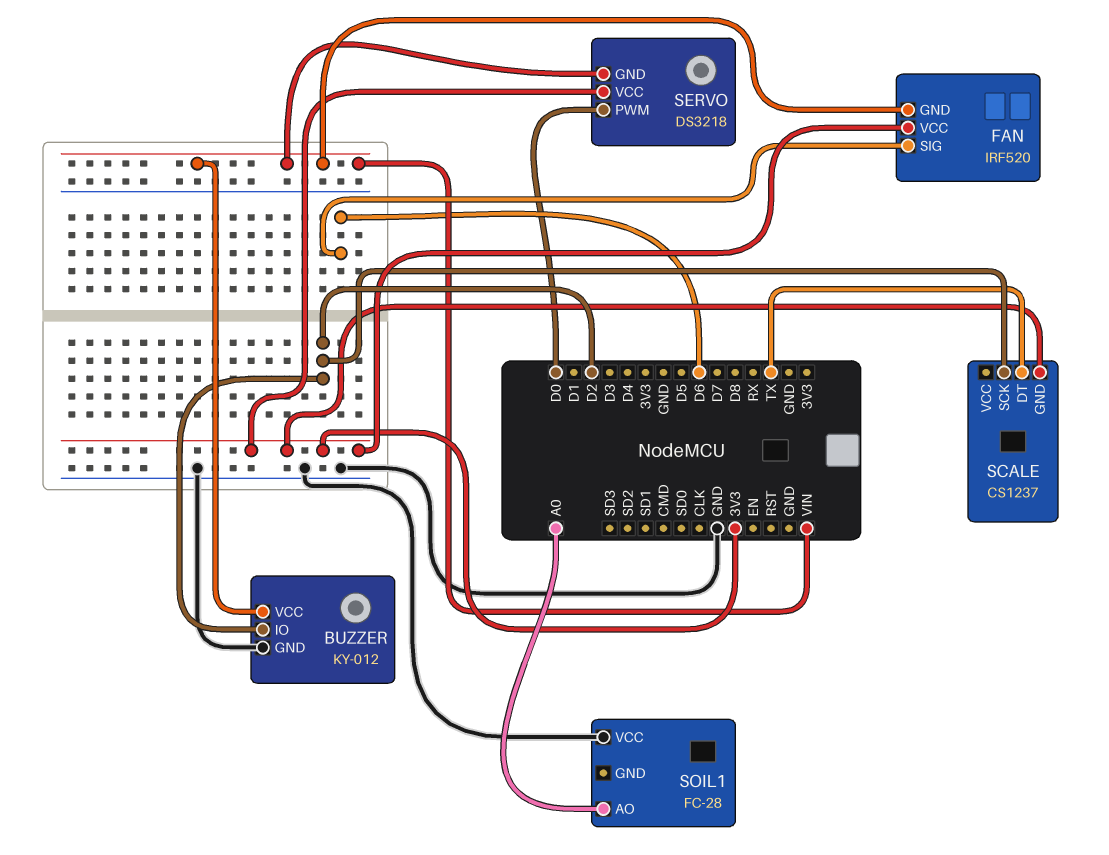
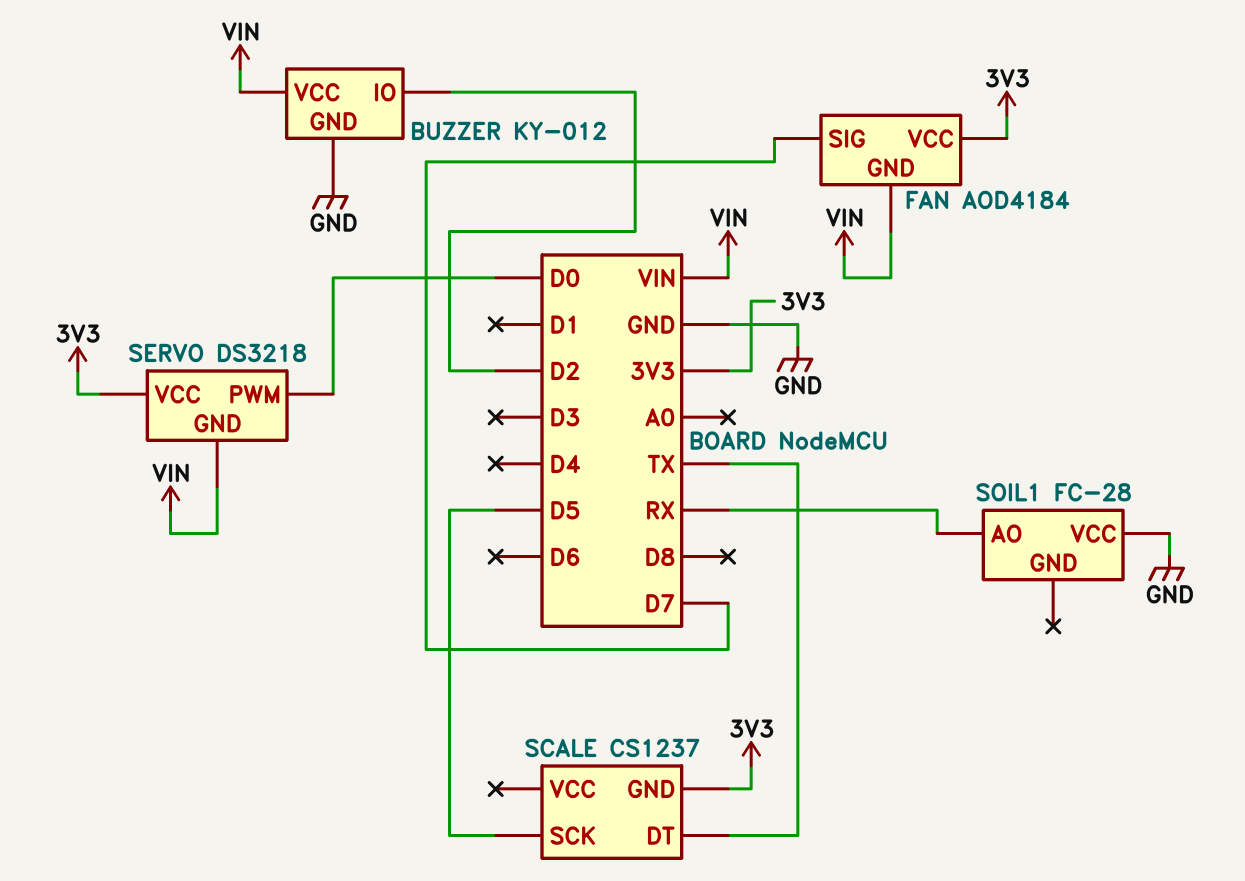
FAN: IRF520 -> AOD4184
FAN pin SIG: D6 -> D7
SCALE pin SCK: D2 -> D5
SOIL1 pin AO: A0 -> RX

